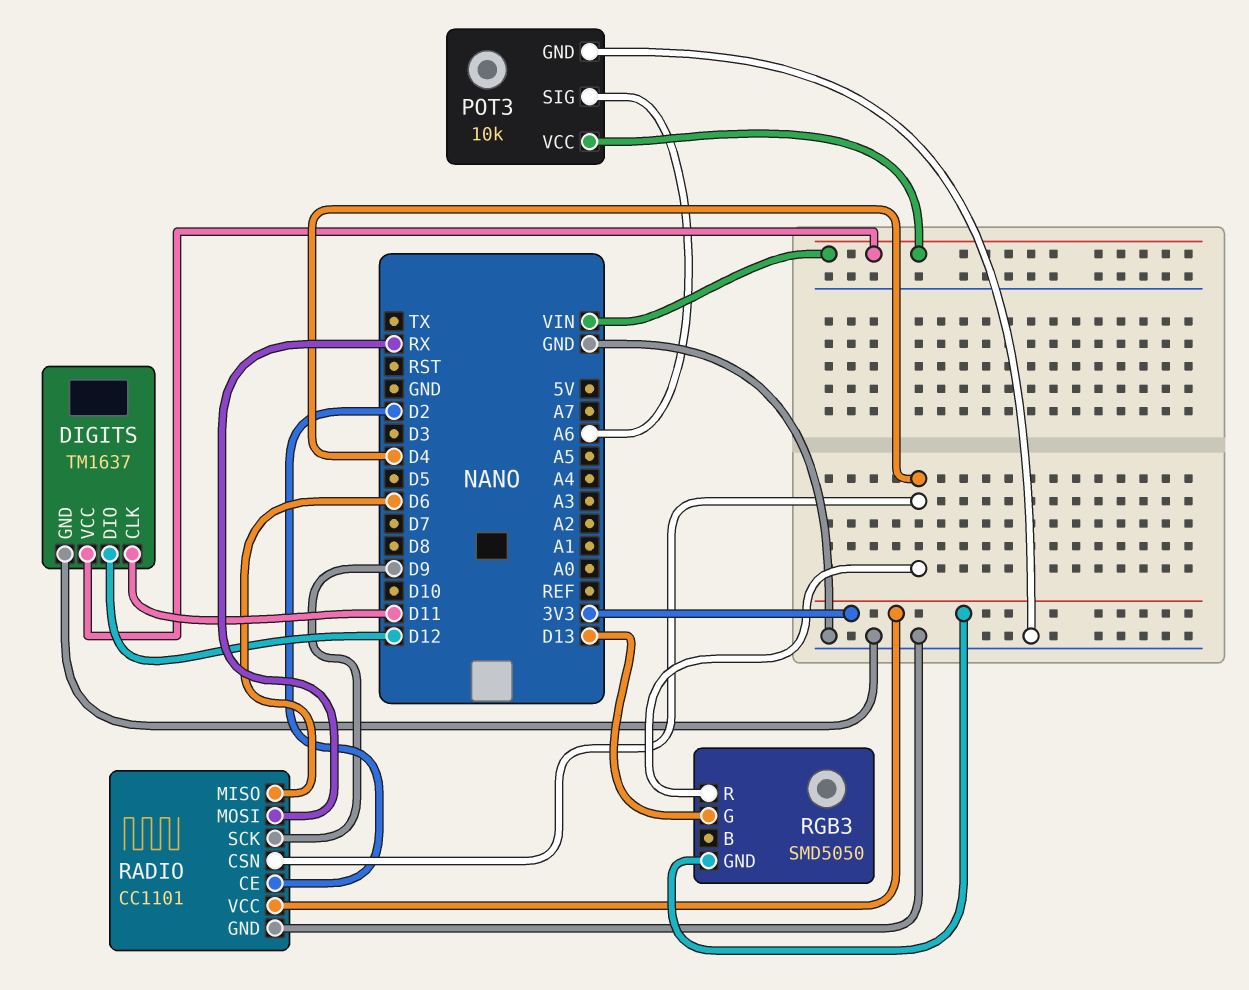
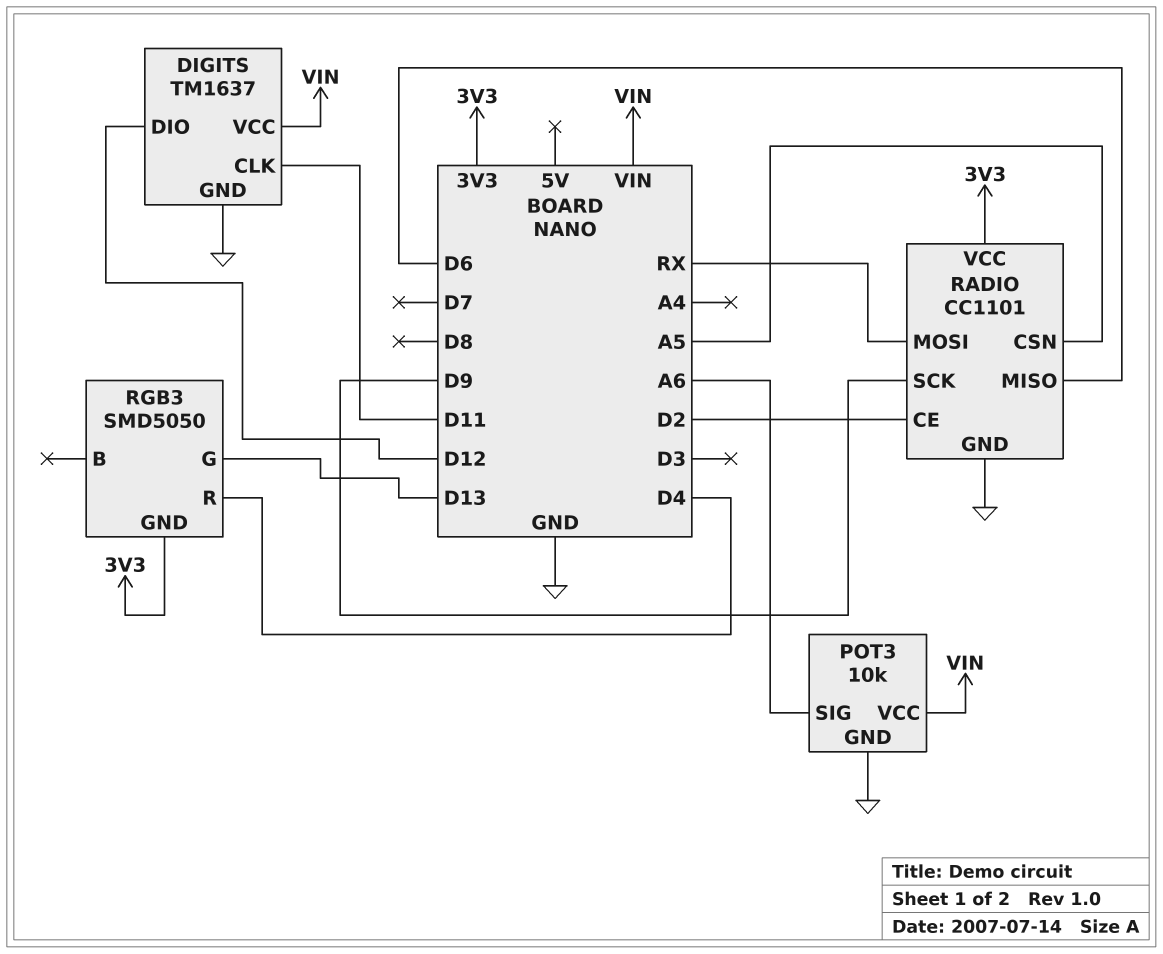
RADIO pin CSN: D4 -> A5

